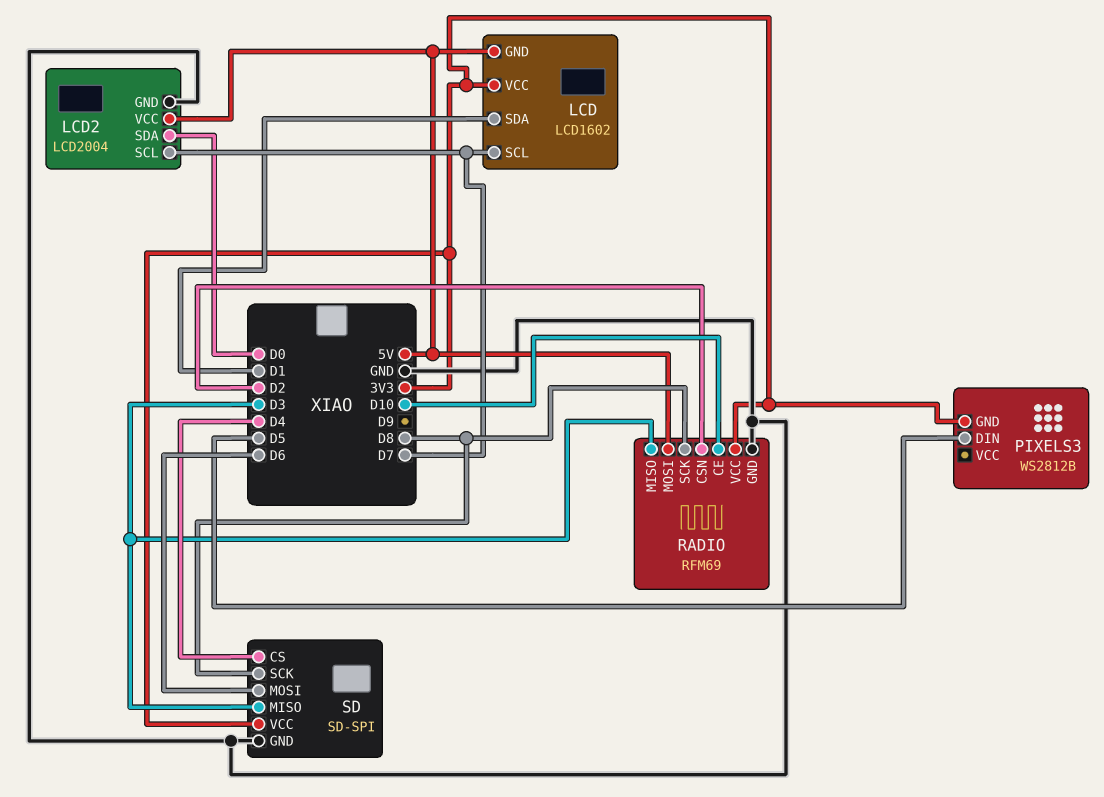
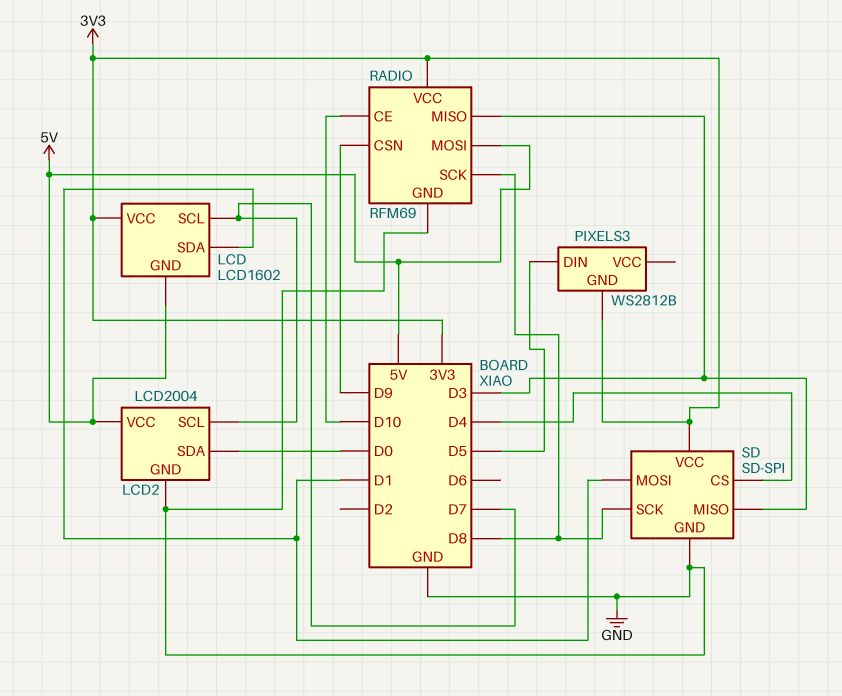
RADIO pin CSN: D2 -> D9
SD pin MOSI: D6 -> D1

